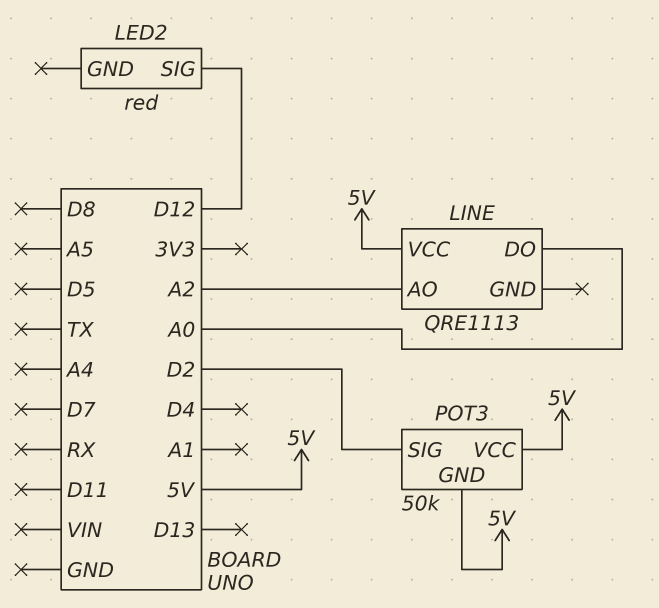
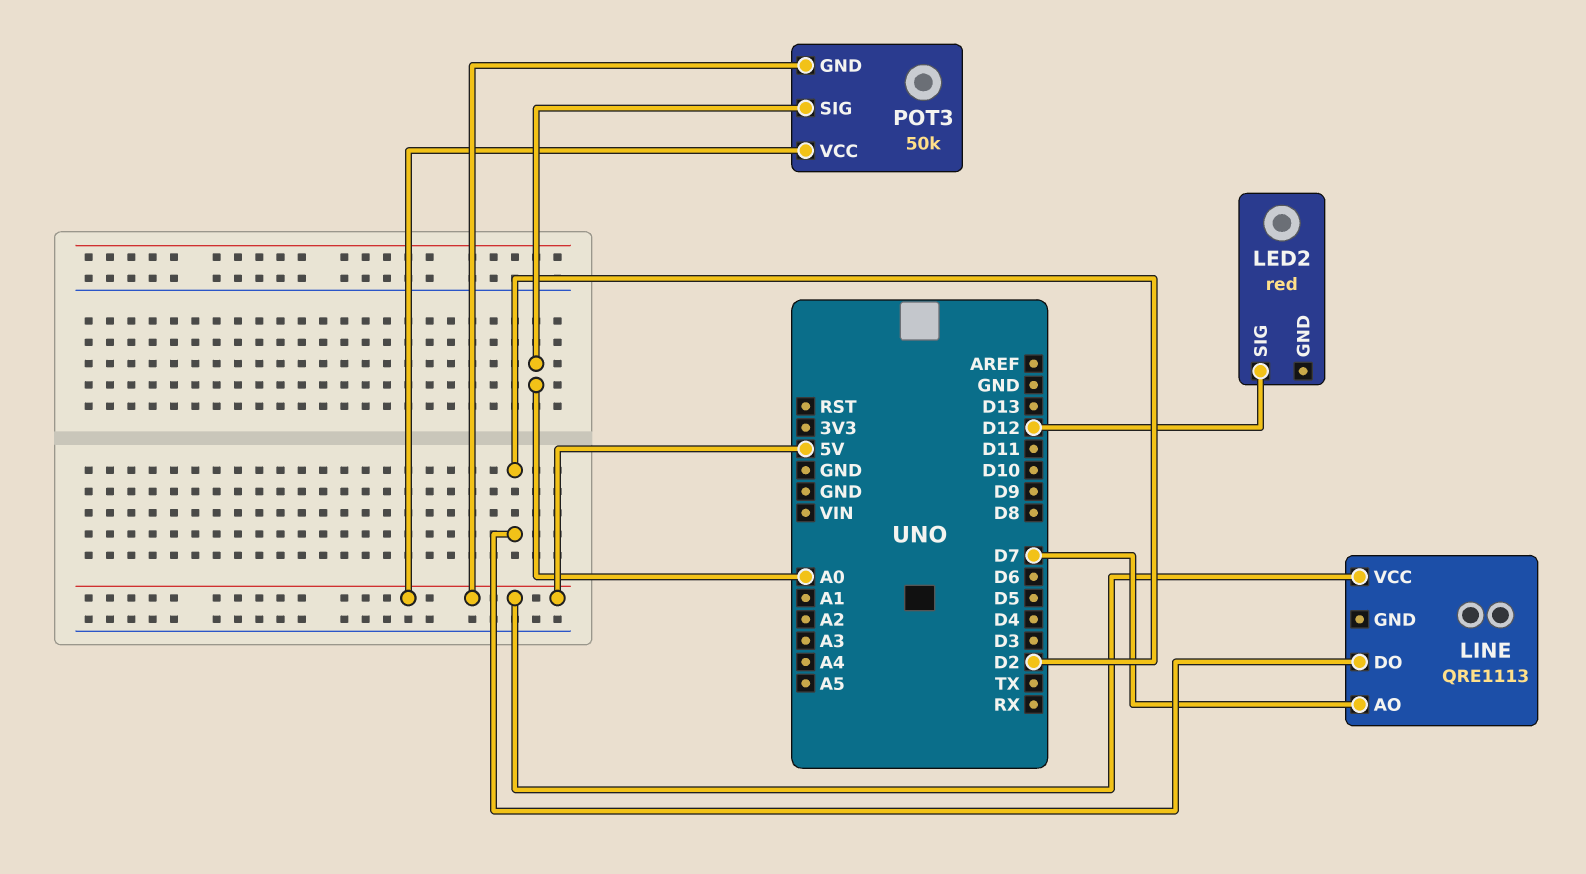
LINE pin AO: A2 -> D7
LINE pin DO: A0 -> D2
POT3 pin SIG: D2 -> A0

